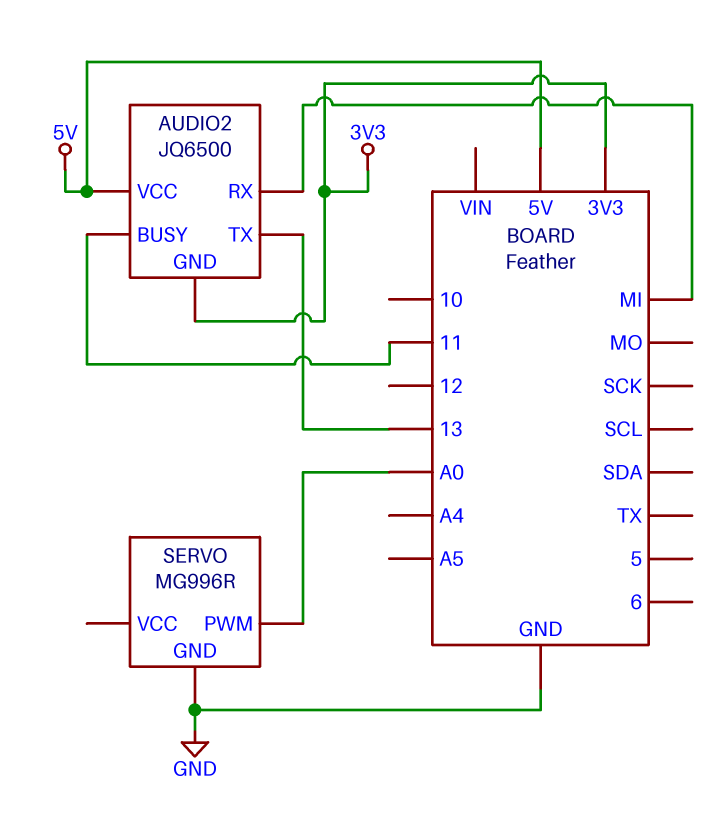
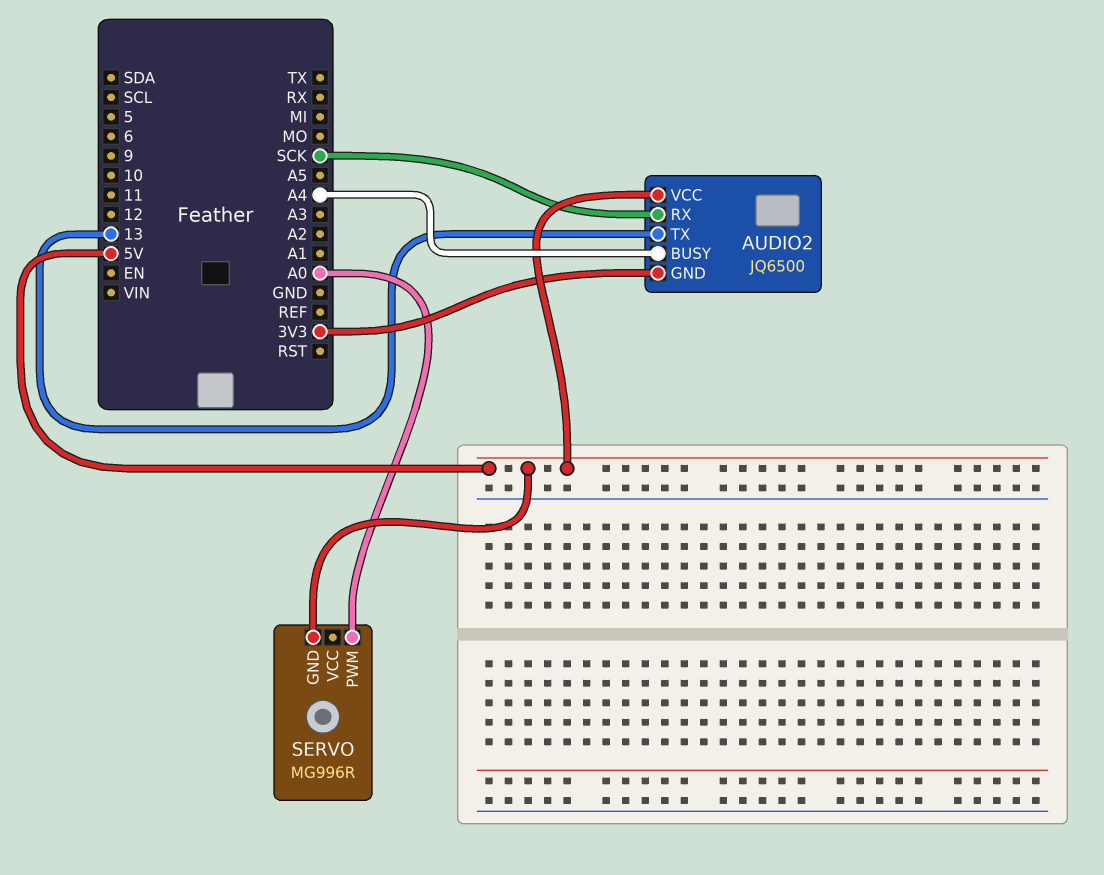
AUDIO2 pin BUSY: 11 -> A4
AUDIO2 pin RX: MI -> SCK
SERVO pin GND: GND -> 5V

